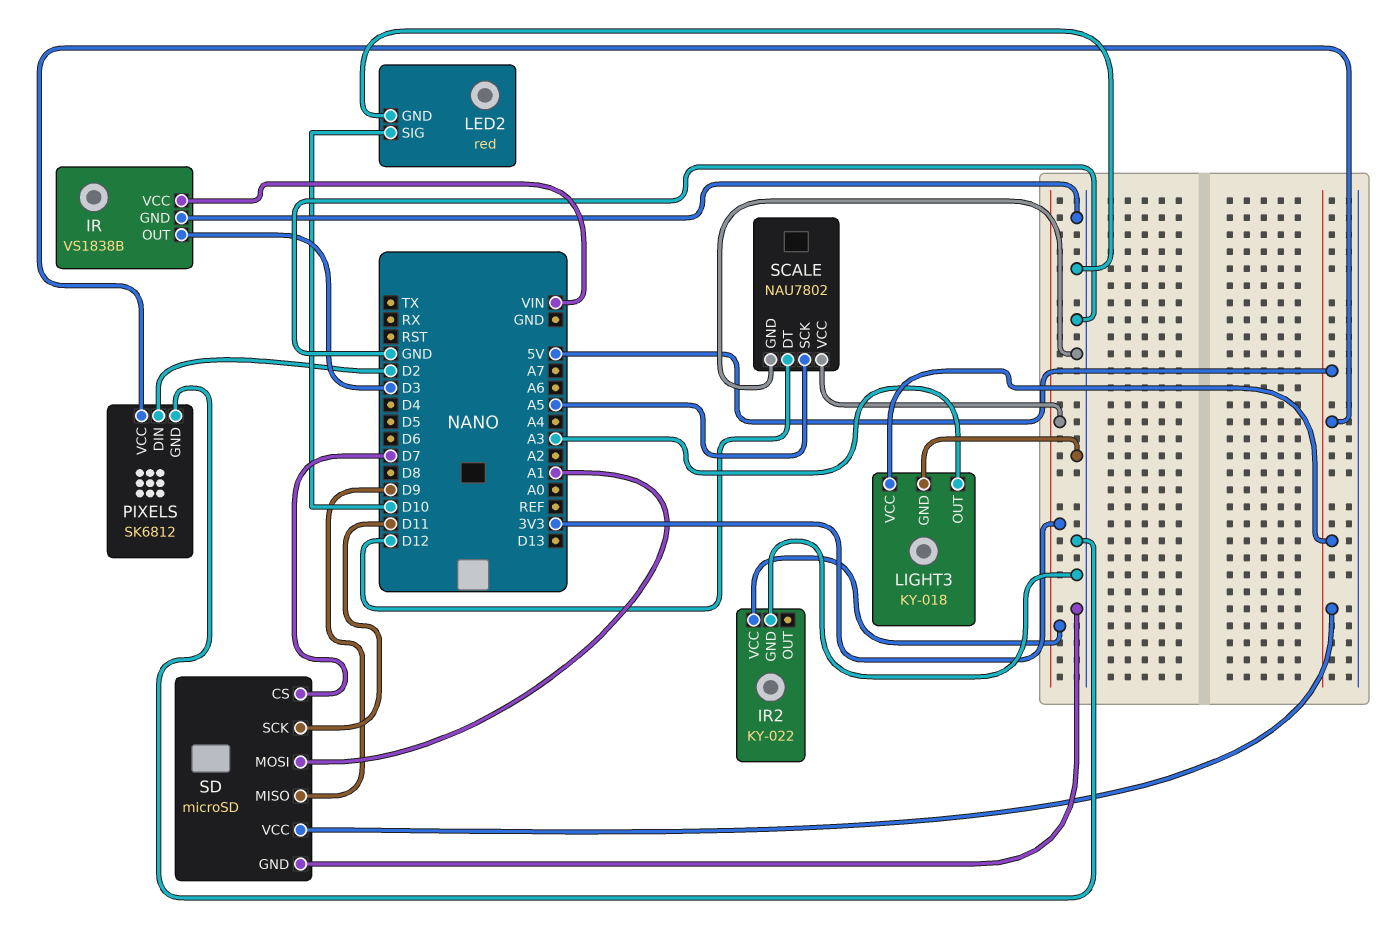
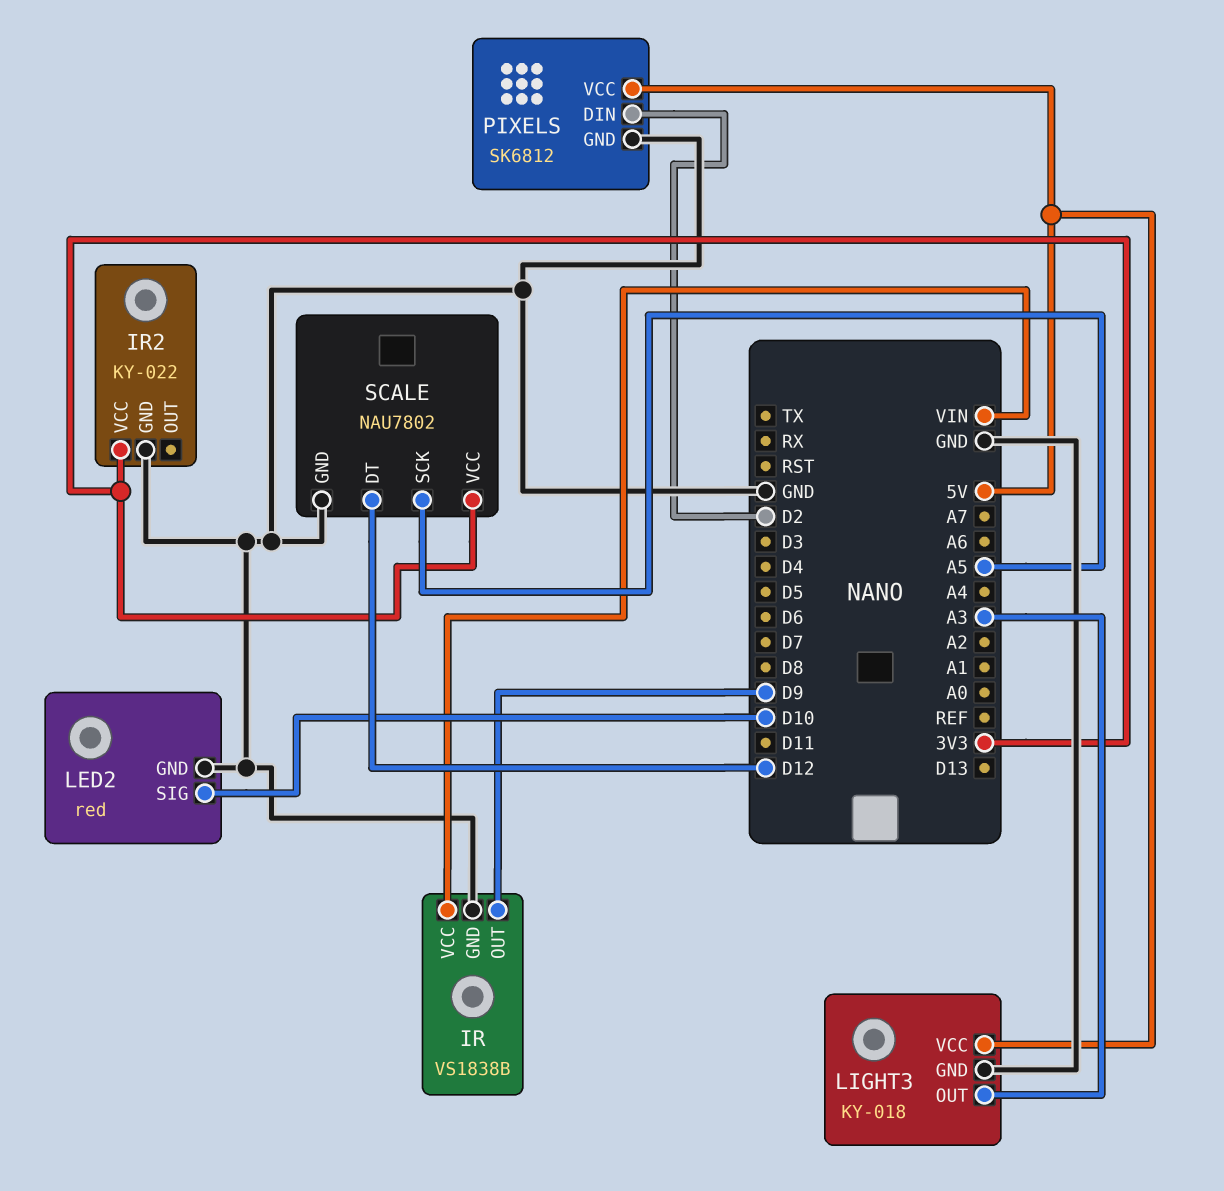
IR pin OUT: D3 -> D9
SD: microSD -> none
SD pin CS: D7 -> none
SD pin GND: GND -> none
SD pin MISO: D9 -> none
SD pin MOSI: A1 -> none
SD pin SCK: D11 -> none
SD pin VCC: 5V -> none

